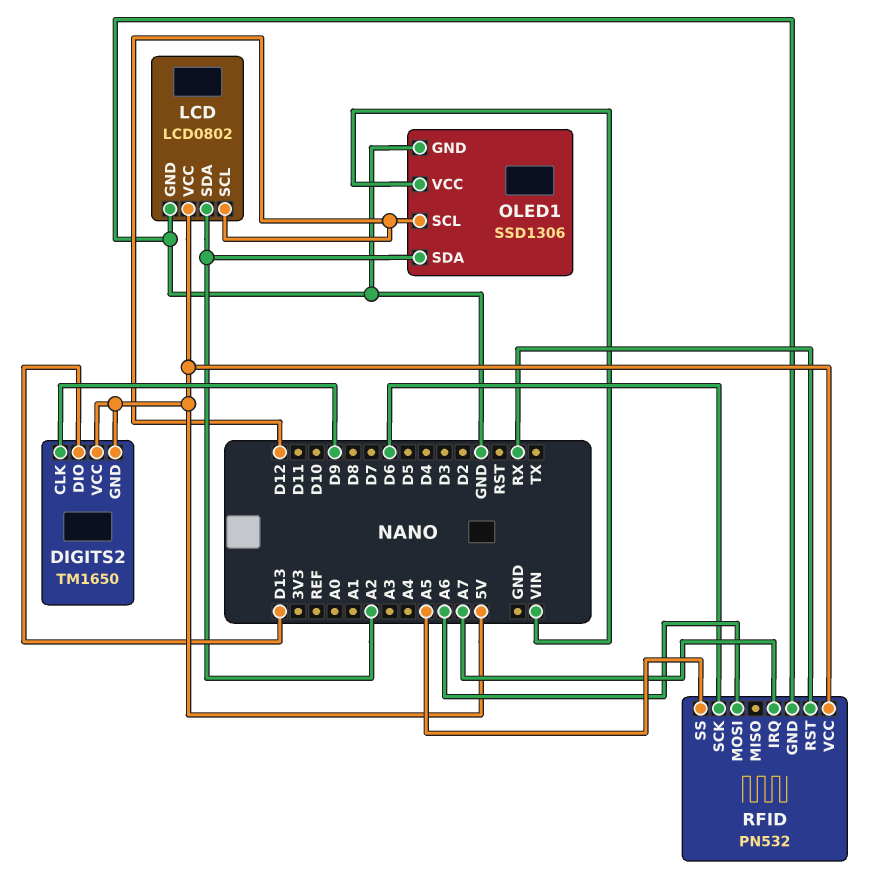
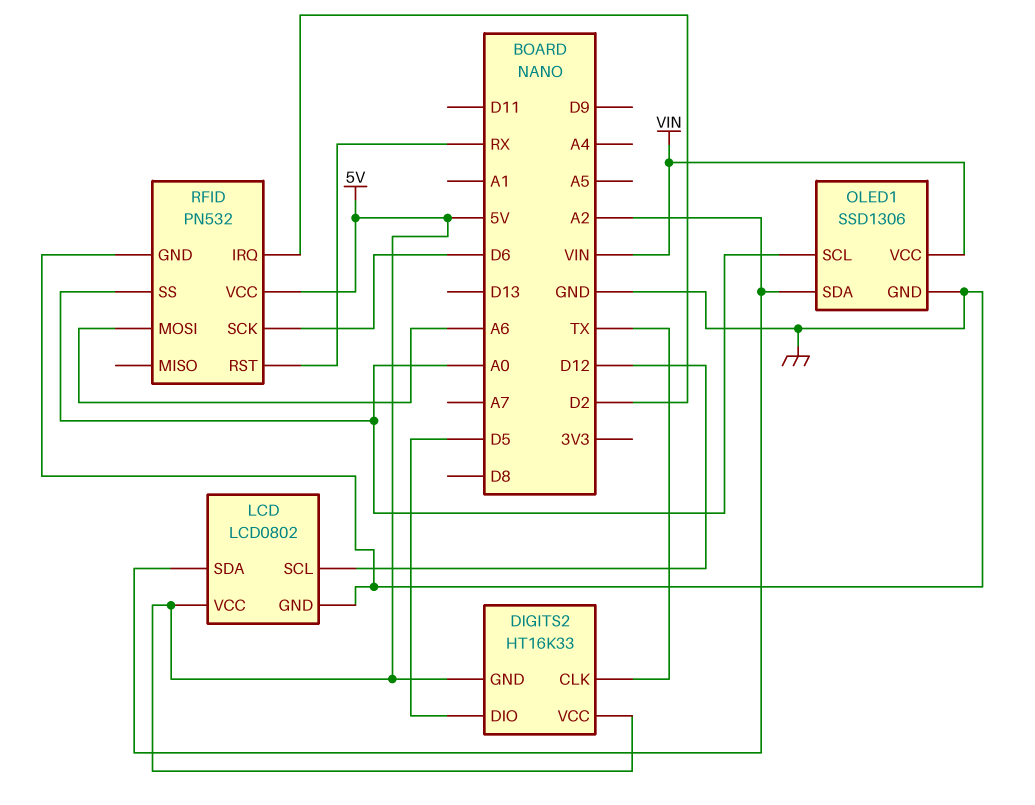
DIGITS2: TM1650 -> HT16K33
DIGITS2 pin CLK: D9 -> TX
DIGITS2 pin DIO: D13 -> D5
OLED1 pin SCL: D12 -> A0
RFID pin IRQ: A7 -> D2
RFID pin SS: A5 -> A0

